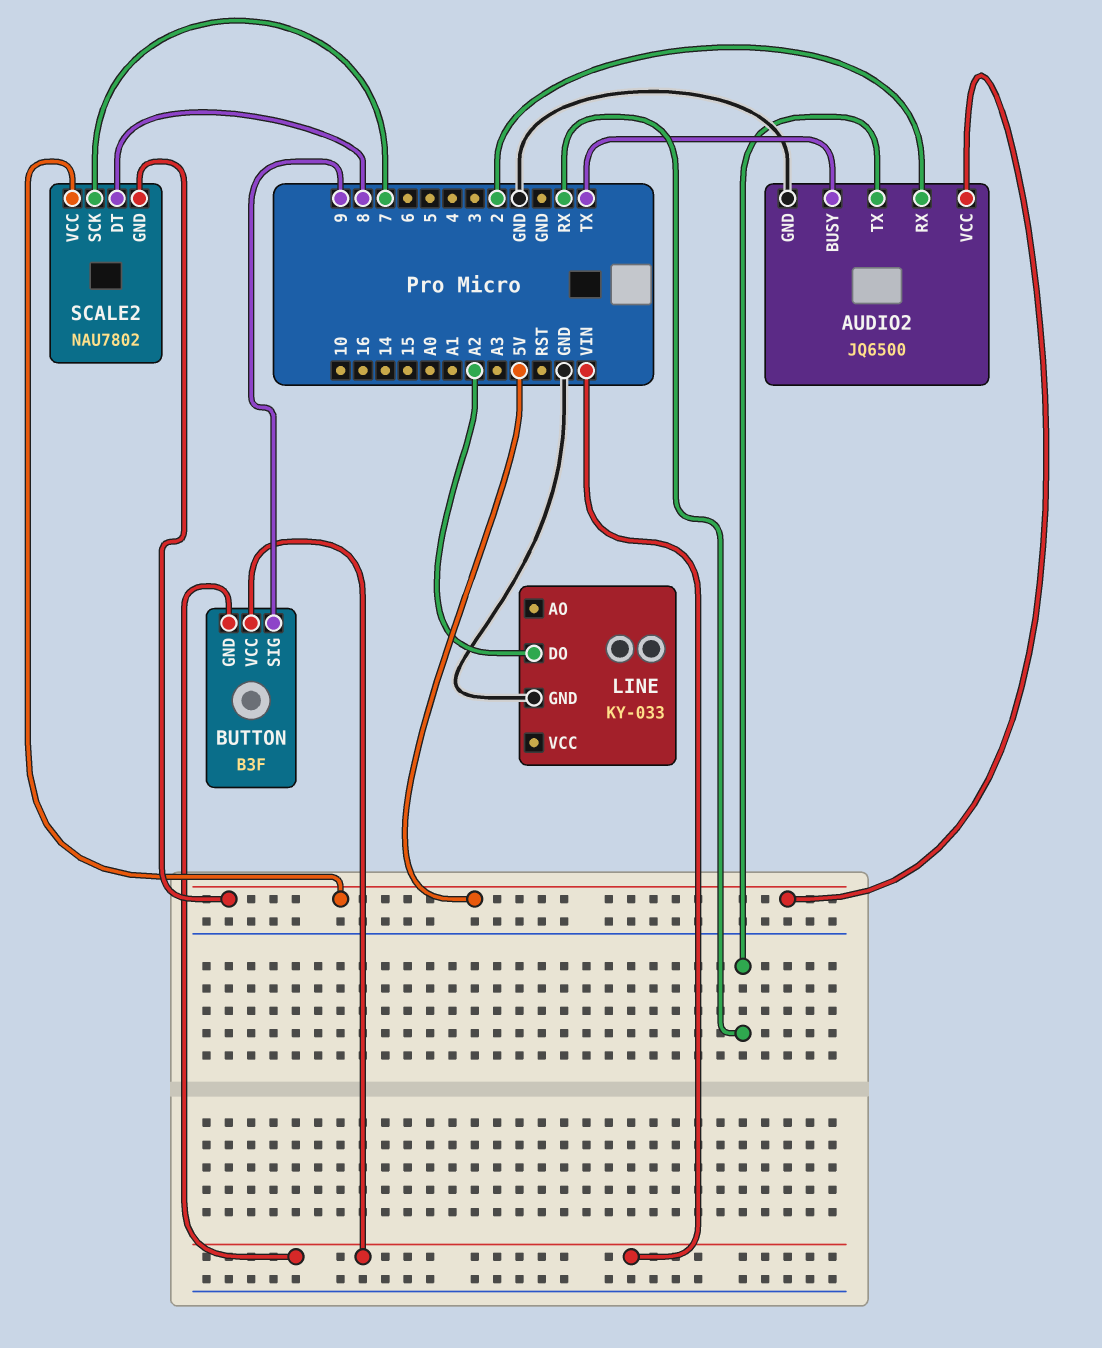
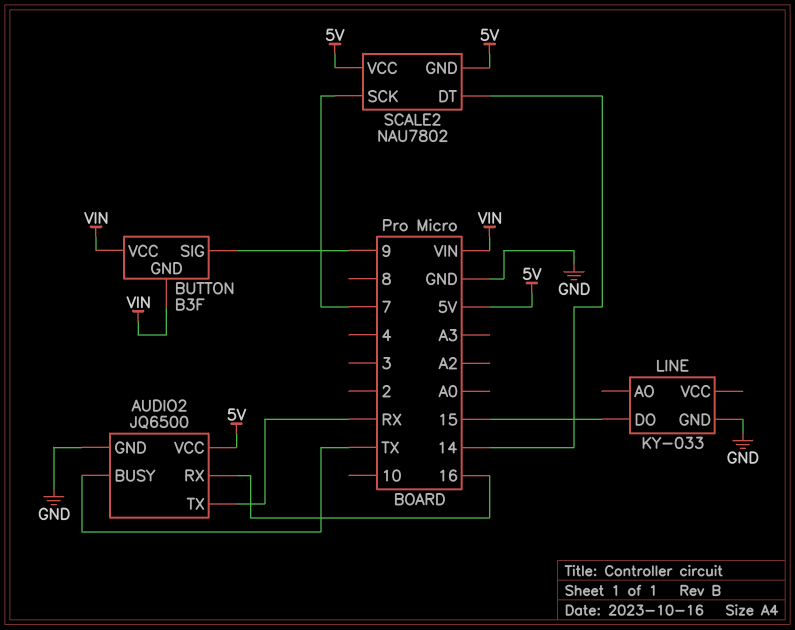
AUDIO2 pin RX: 2 -> 16
LINE pin DO: A2 -> 15
SCALE2 pin DT: 8 -> 14

